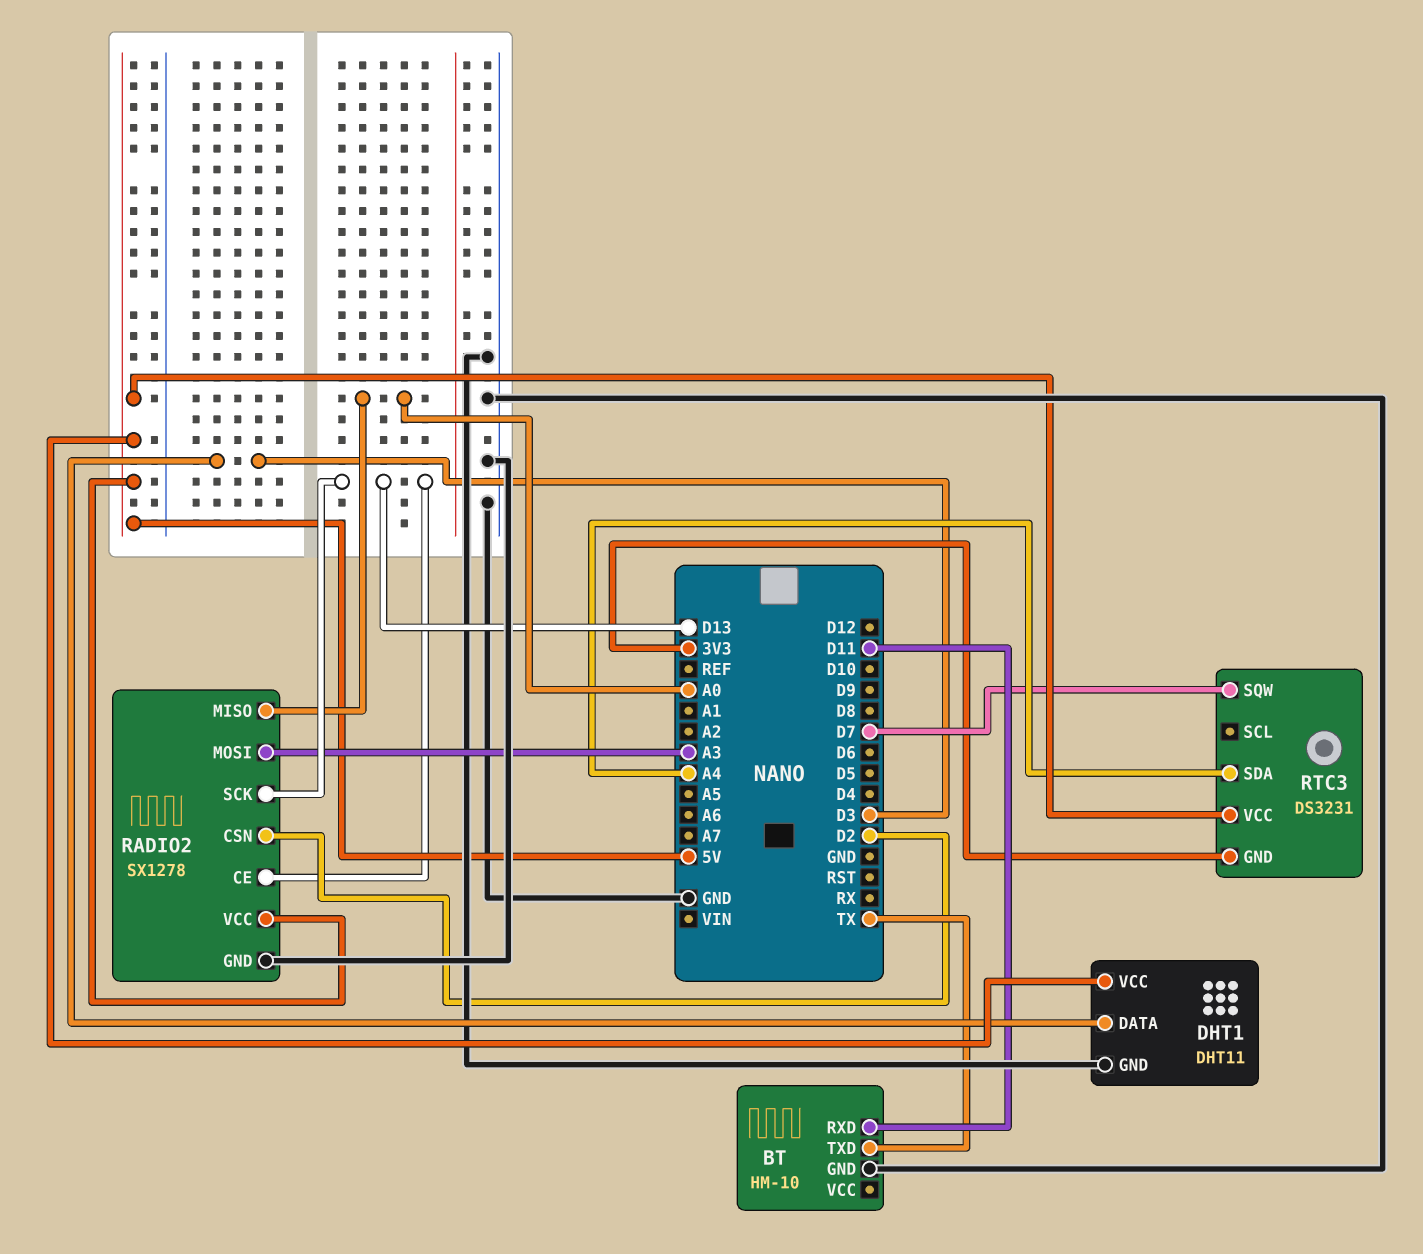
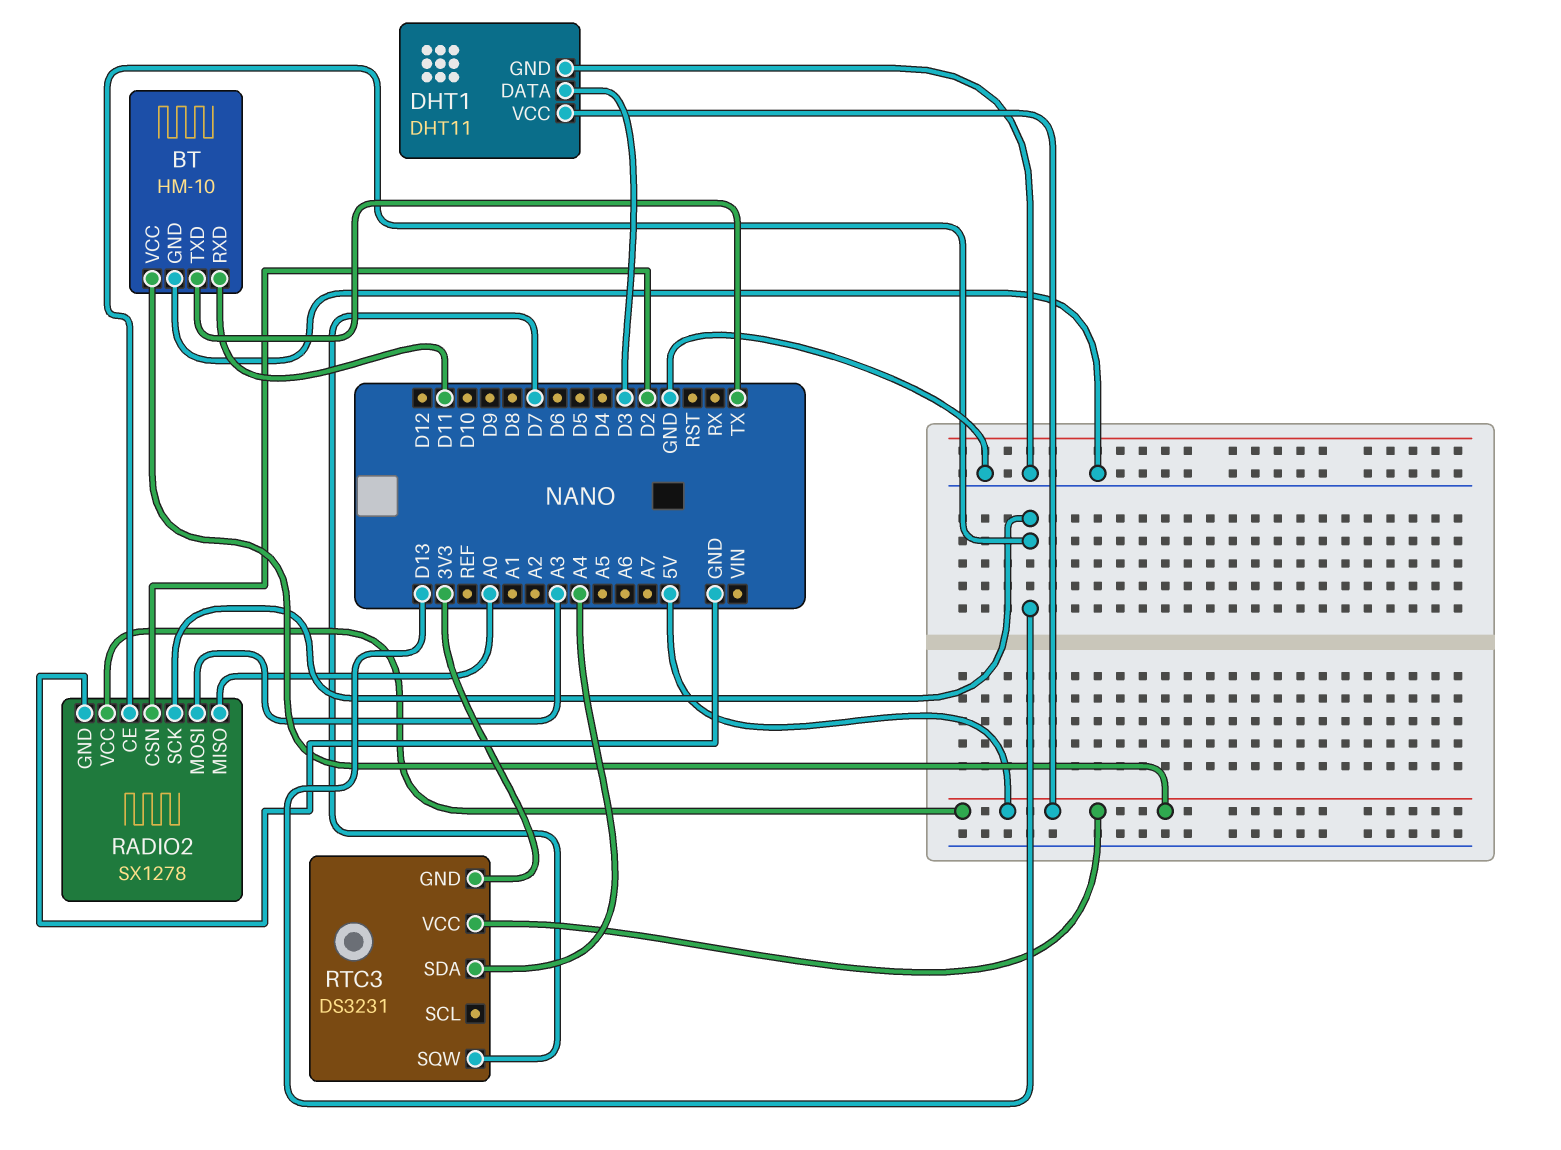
BT pin VCC: none -> 5V

